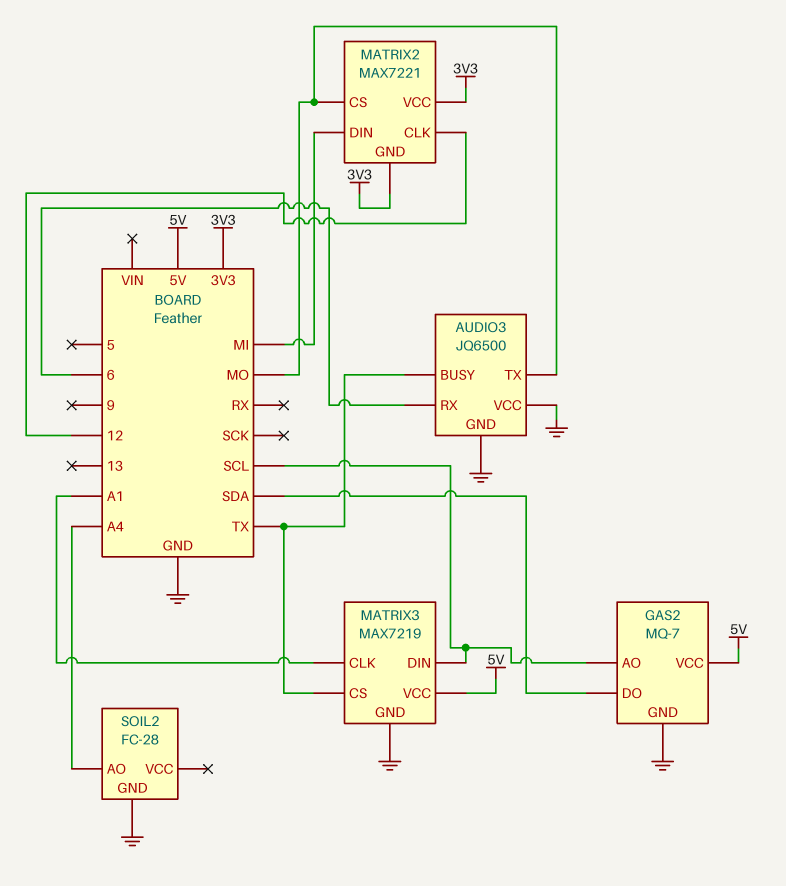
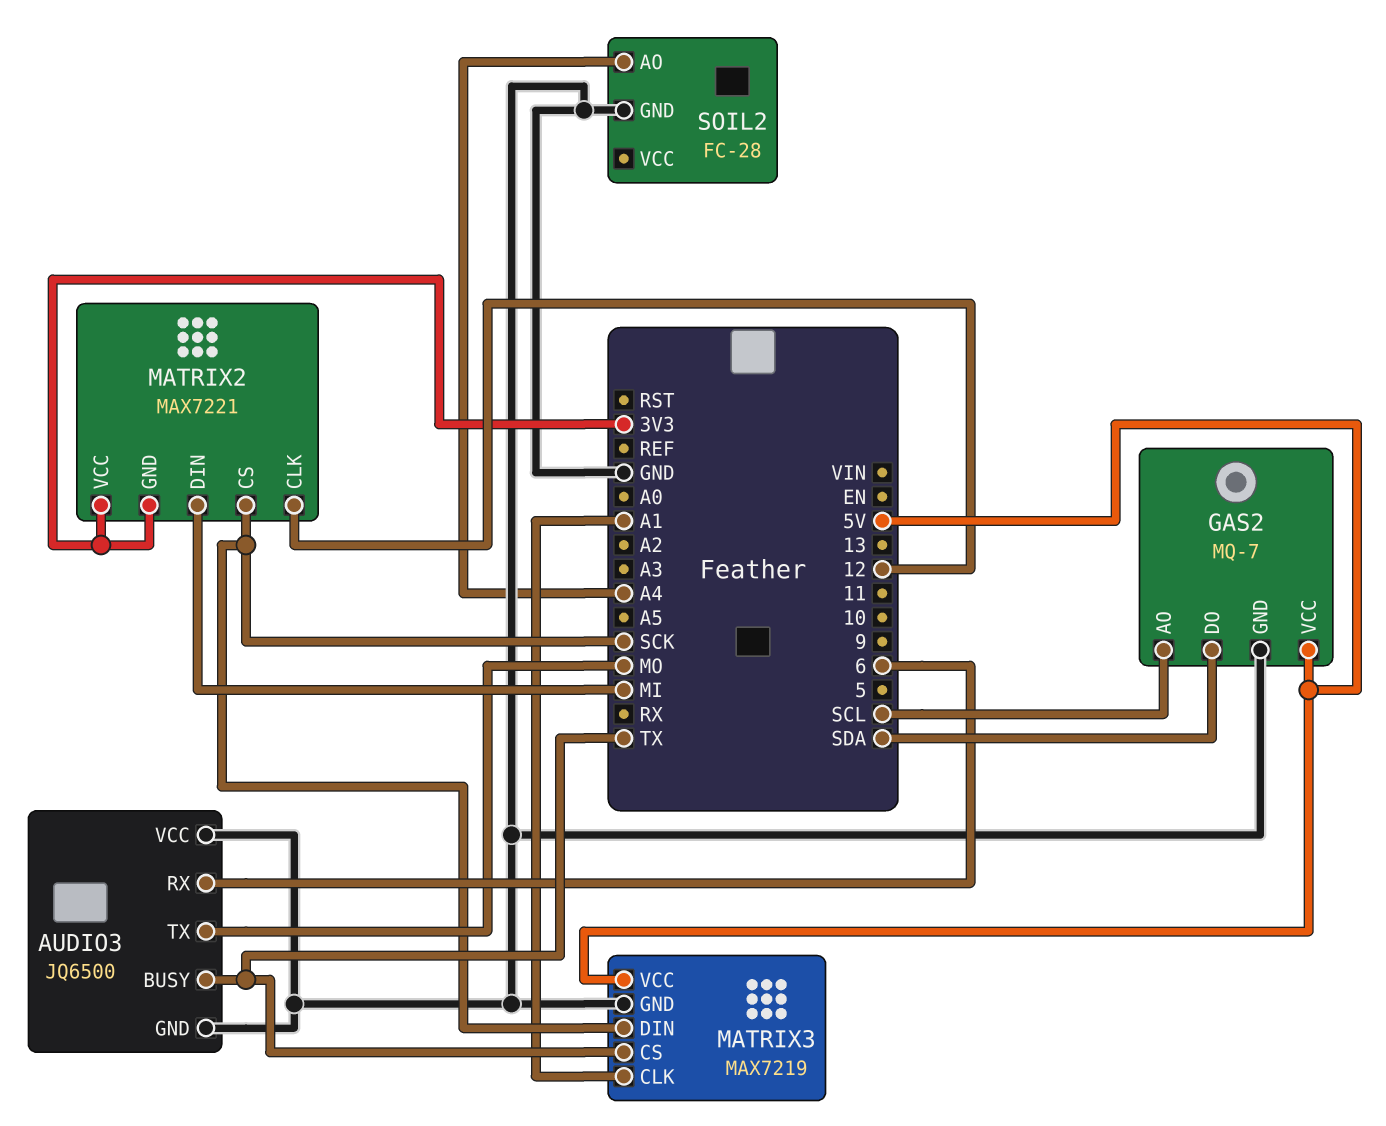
MATRIX2 pin CS: MO -> SCK
MATRIX3 pin DIN: SCL -> SCK

